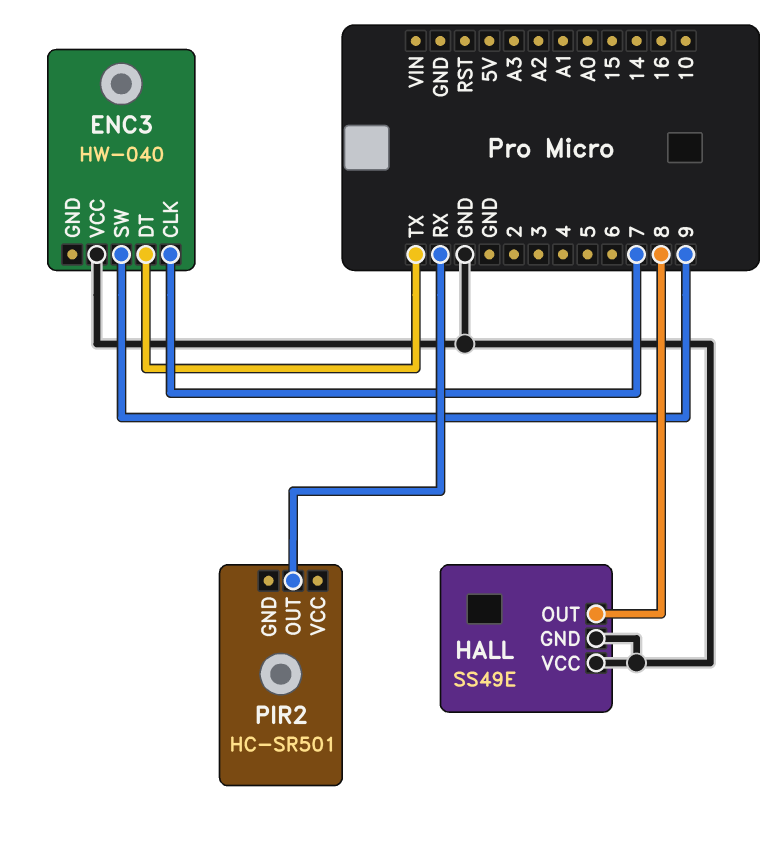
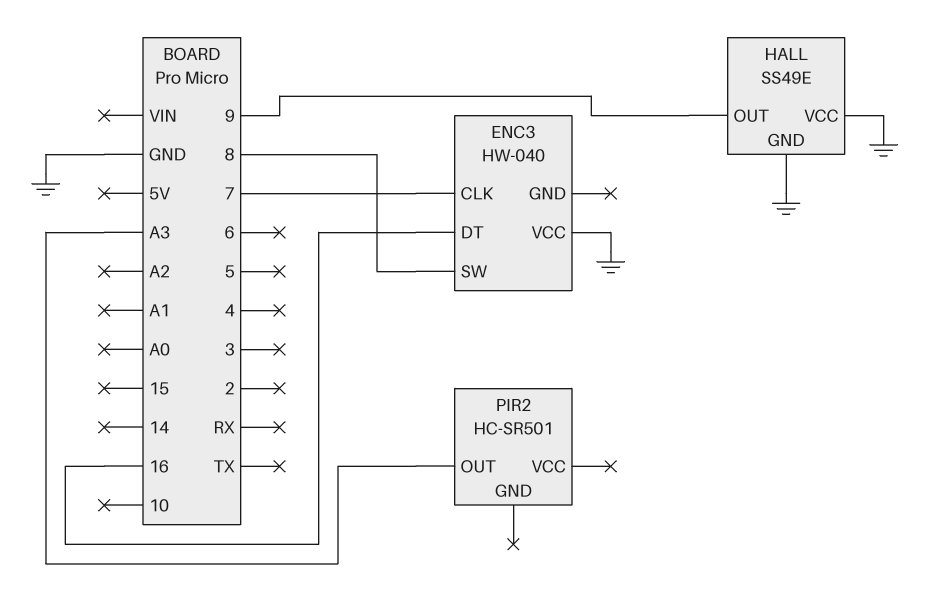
ENC3 pin DT: TX -> 16
ENC3 pin SW: 9 -> 8
HALL pin OUT: 8 -> 9
PIR2 pin OUT: RX -> A3

